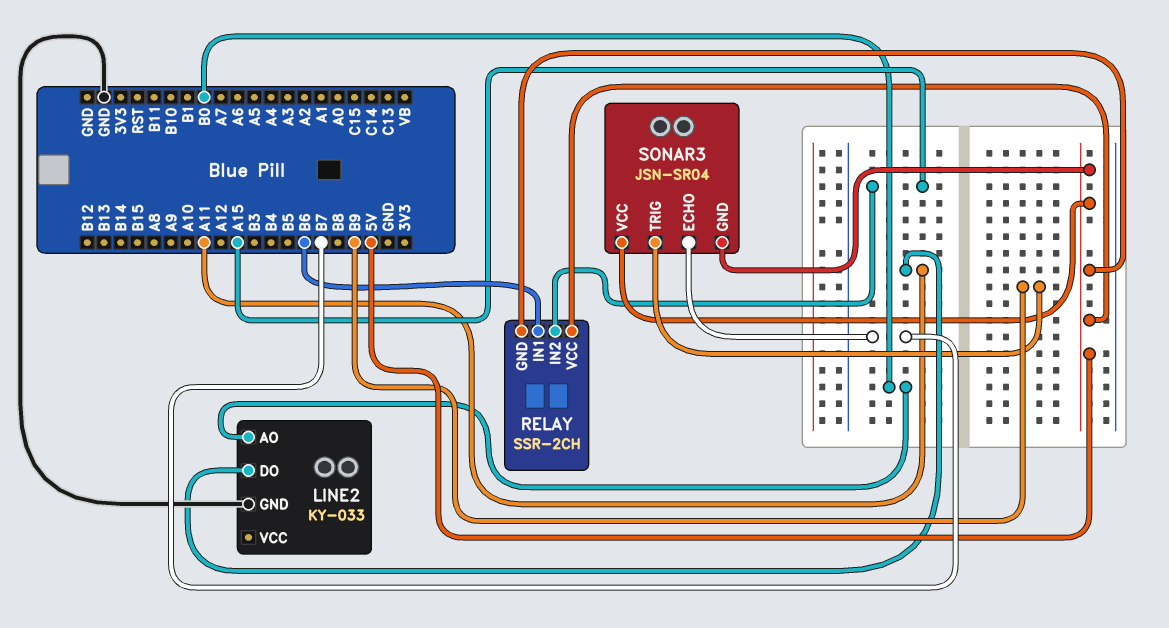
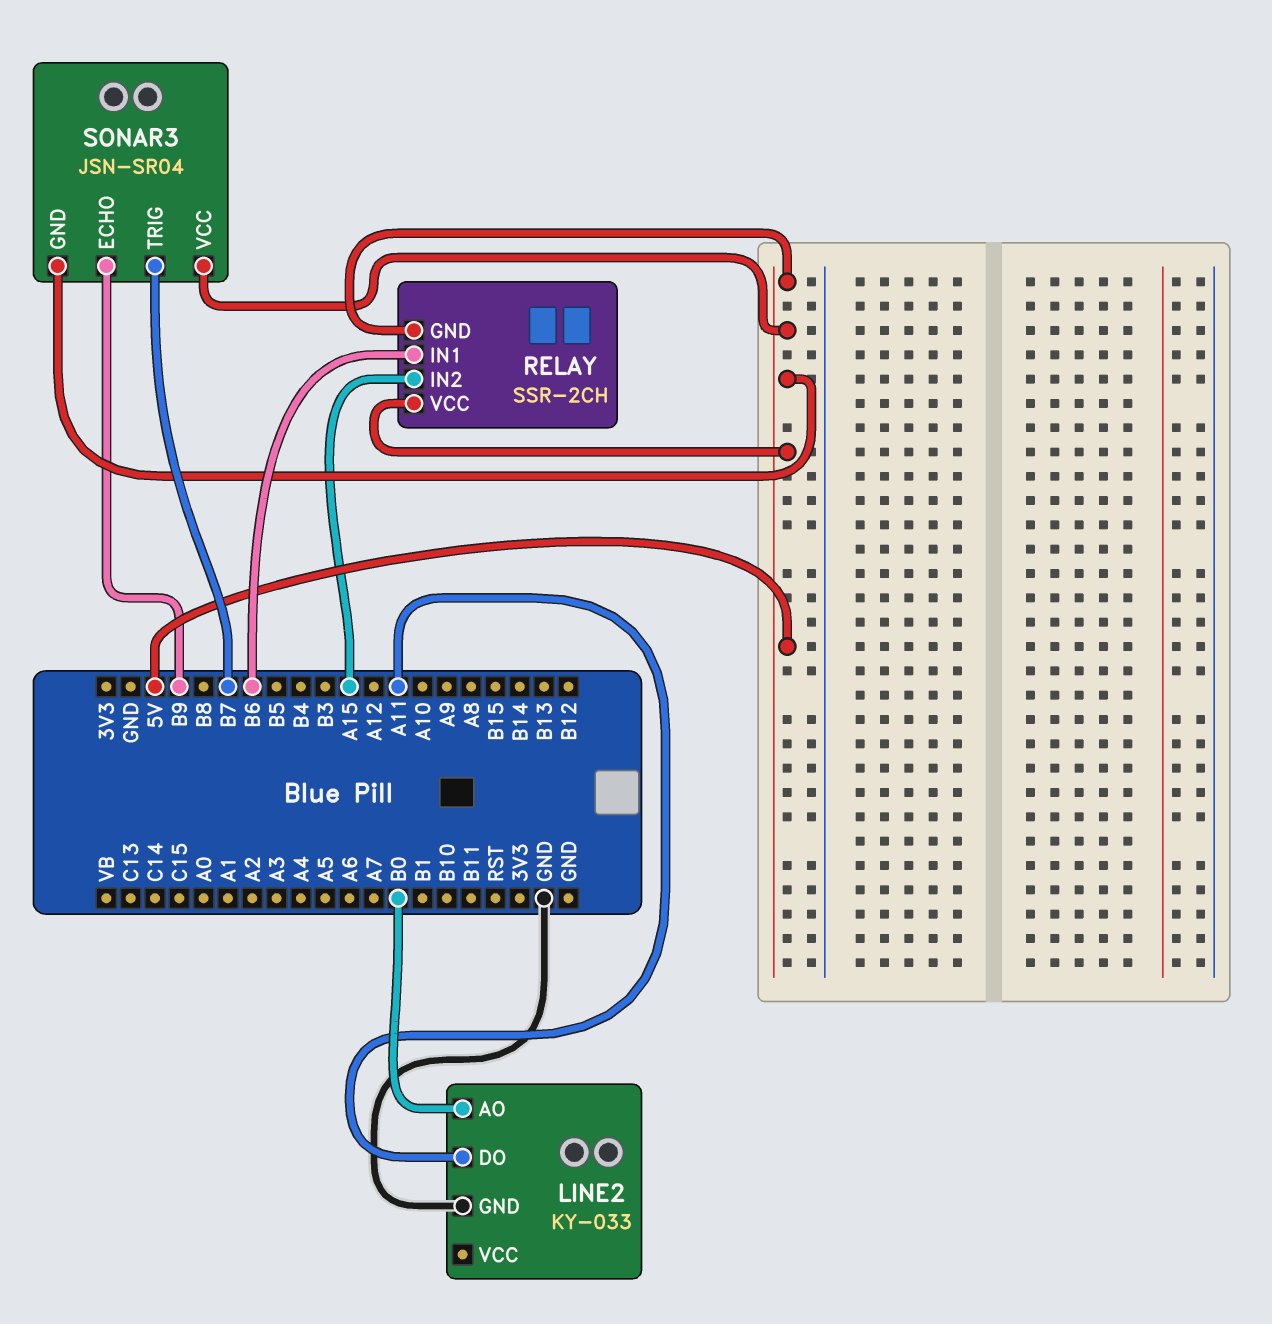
SONAR3 pin ECHO: B7 -> B9
SONAR3 pin TRIG: B9 -> B7

